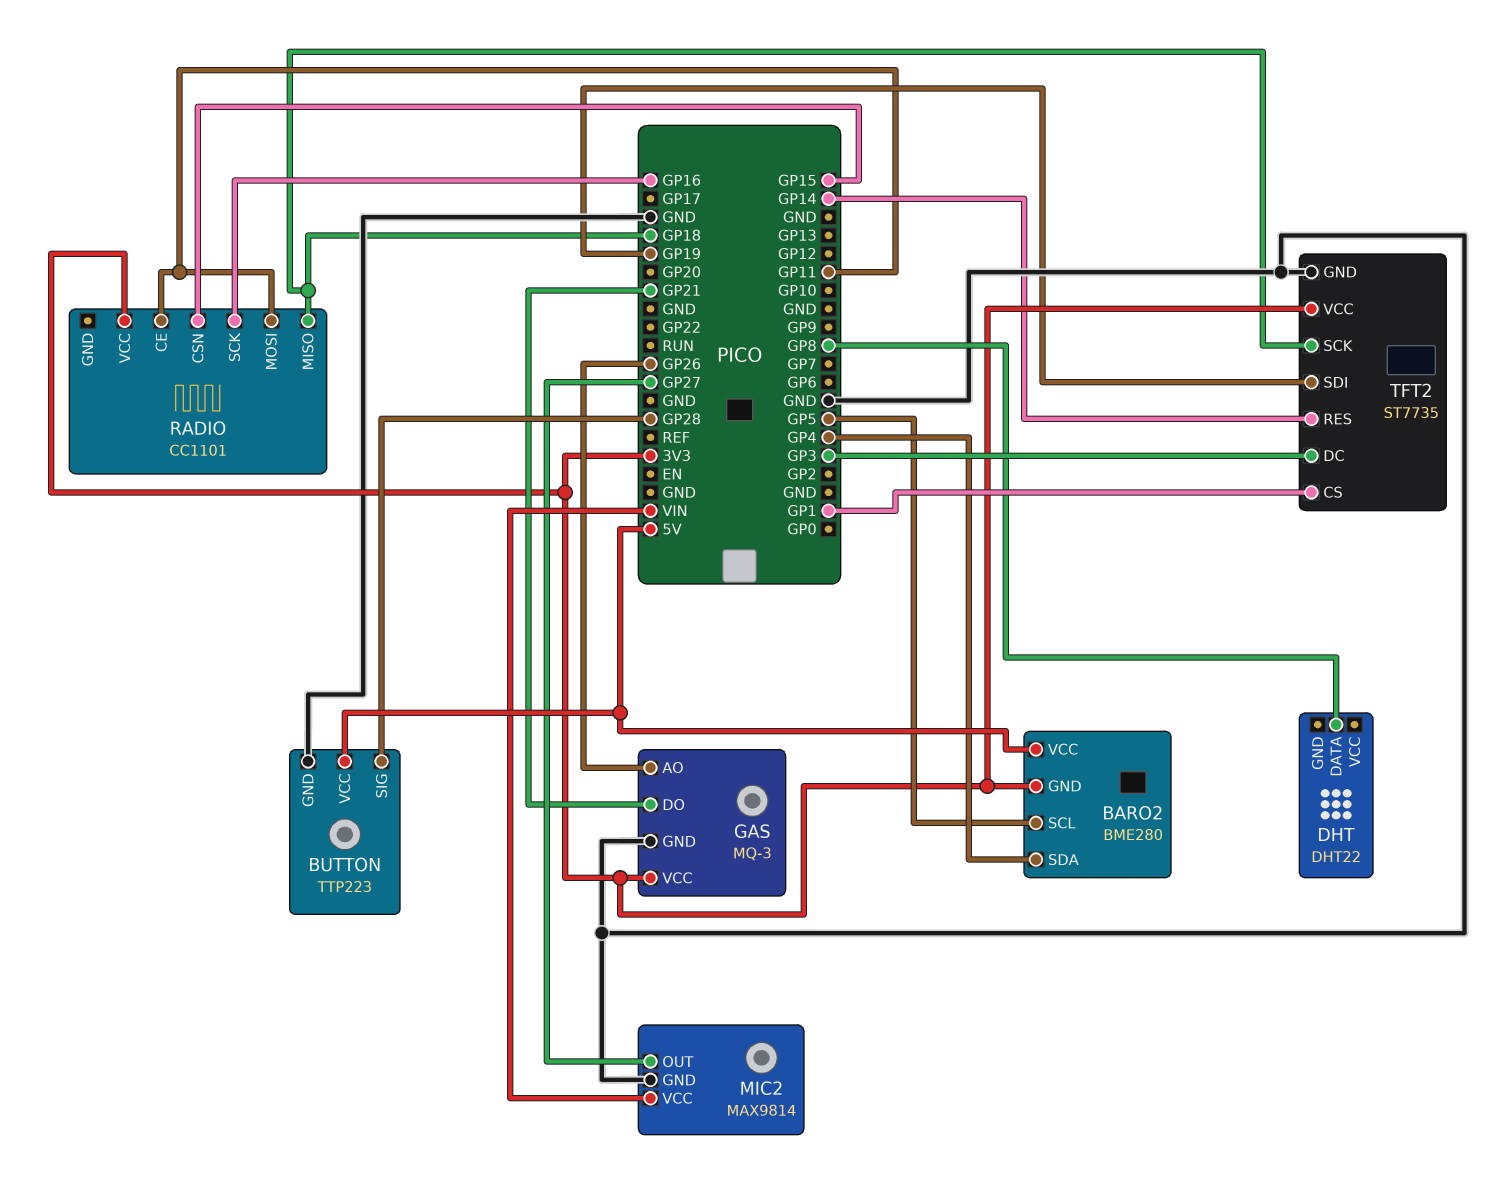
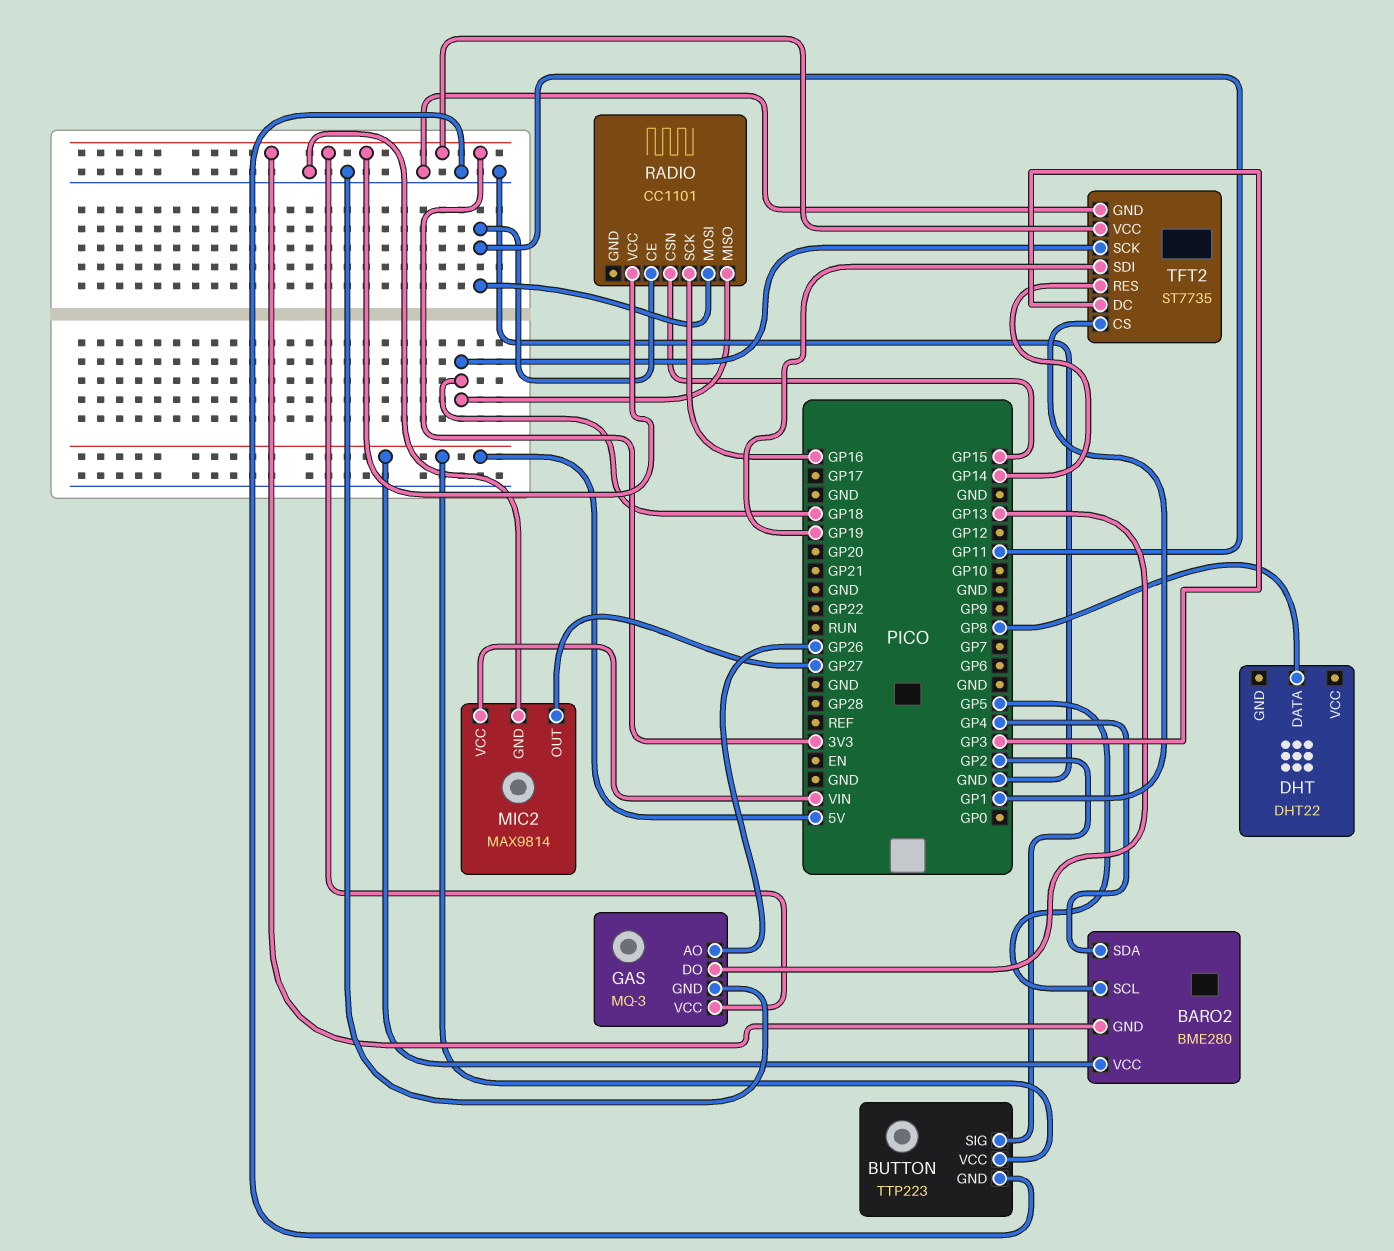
BUTTON pin SIG: GP28 -> GP2
GAS pin DO: GP21 -> GP13

